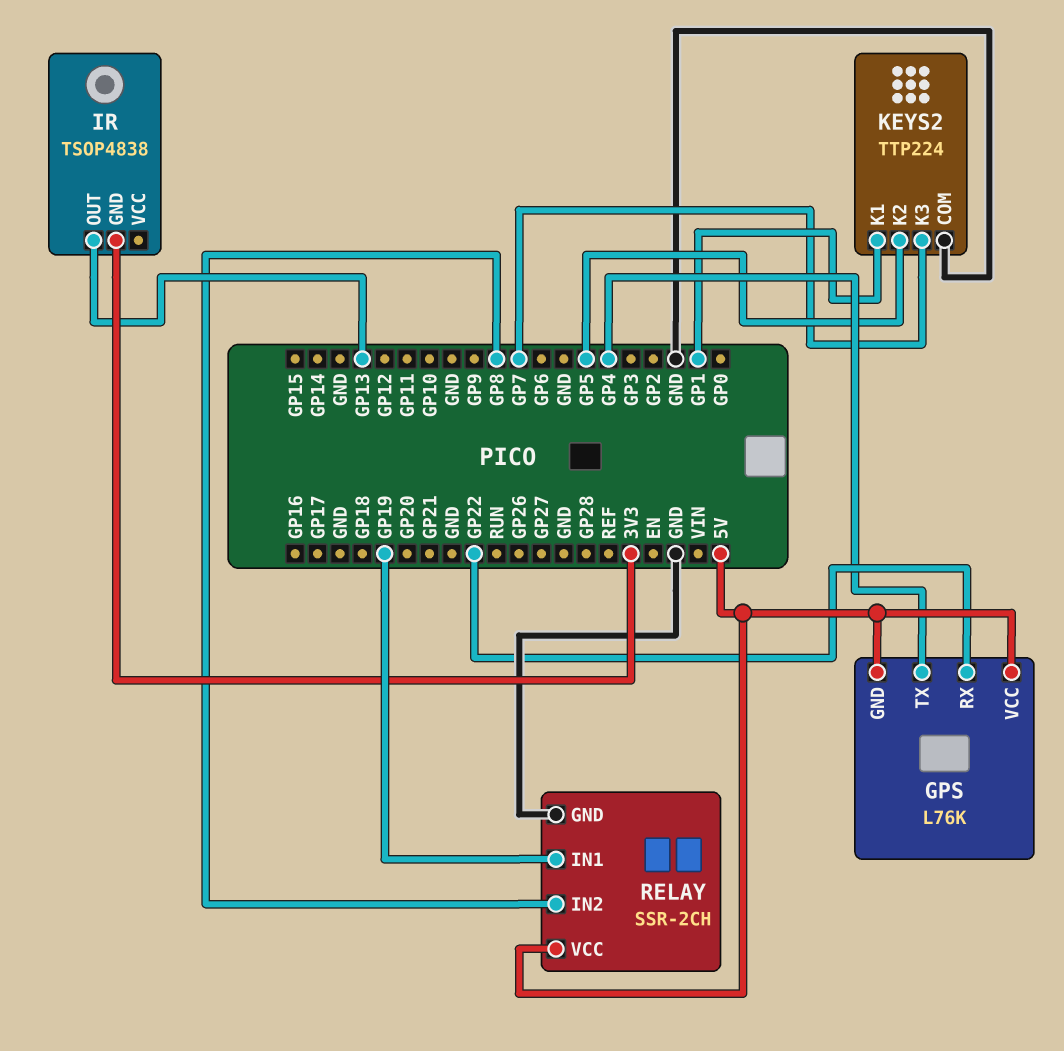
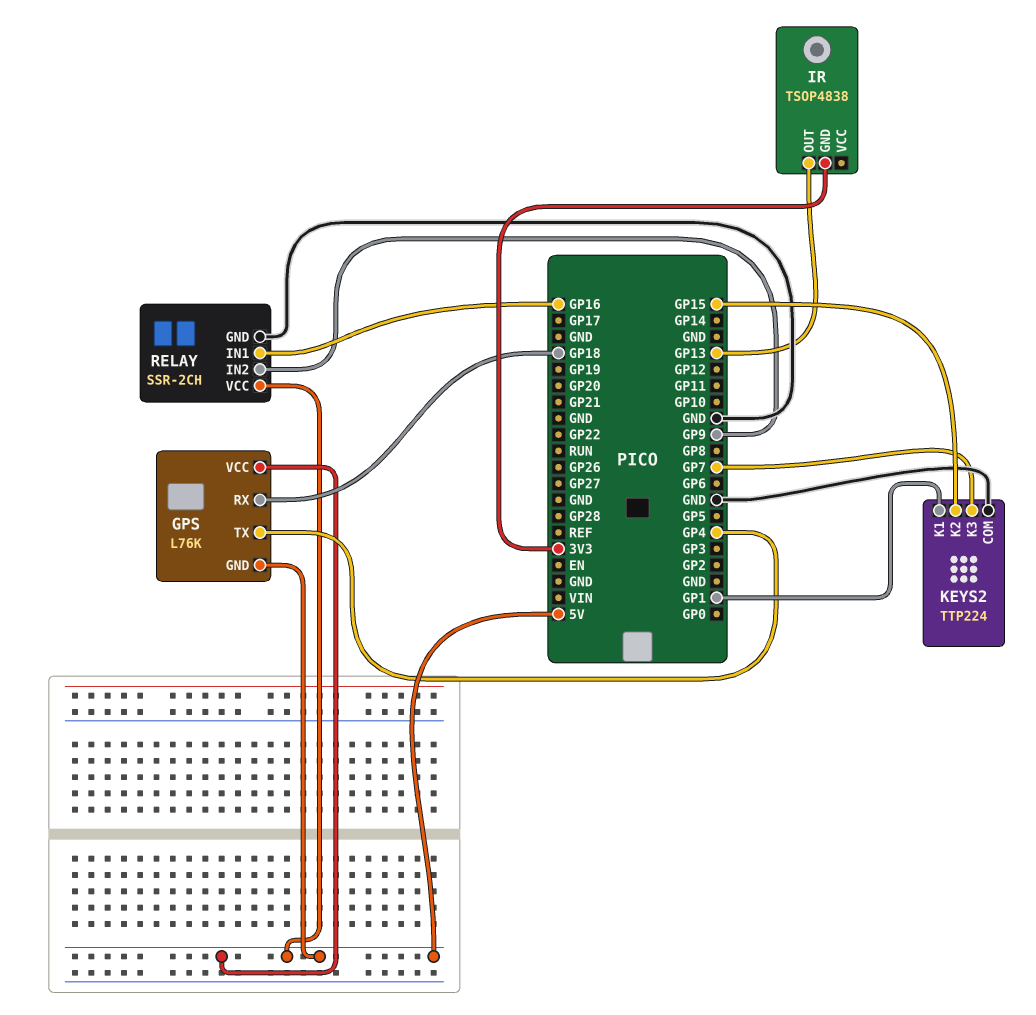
GPS pin RX: GP22 -> GP18
KEYS2 pin K2: GP5 -> GP15
RELAY pin IN1: GP19 -> GP16
RELAY pin IN2: GP8 -> GP9

